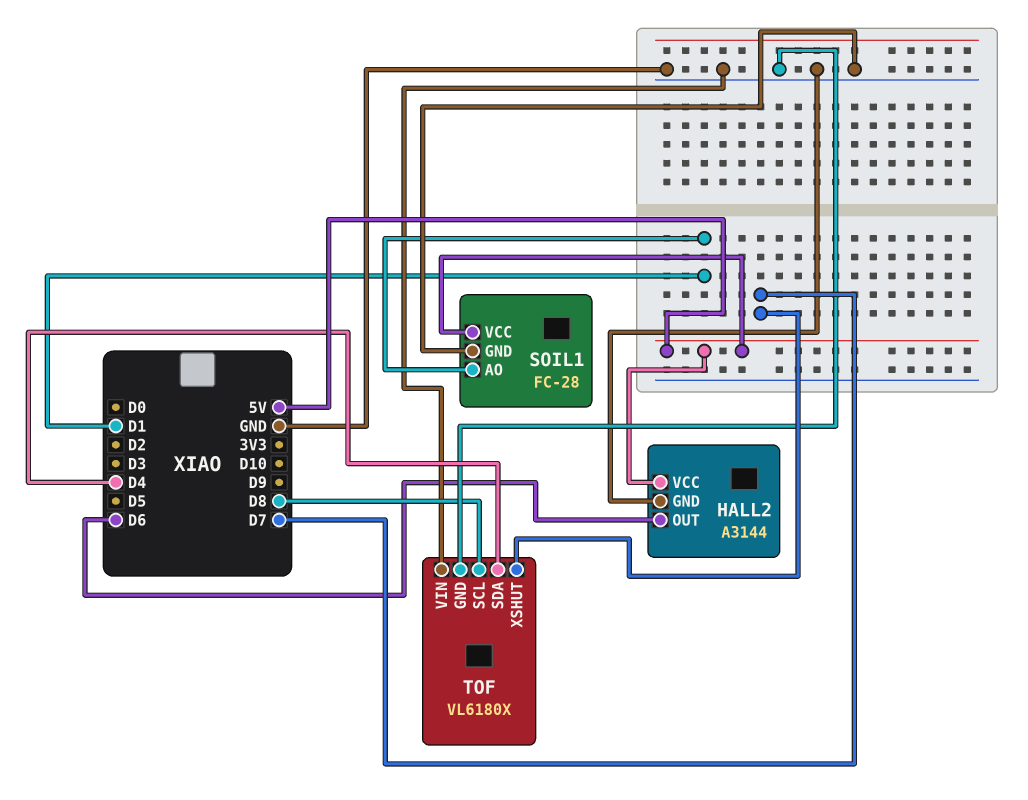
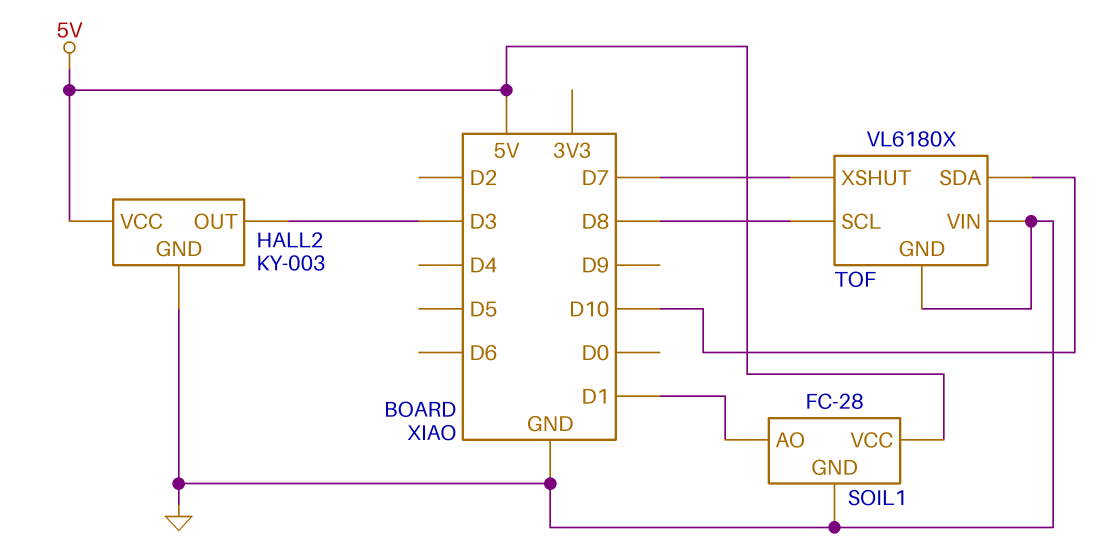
HALL2: A3144 -> KY-003
HALL2 pin OUT: D6 -> D3
TOF pin SDA: D4 -> D10

